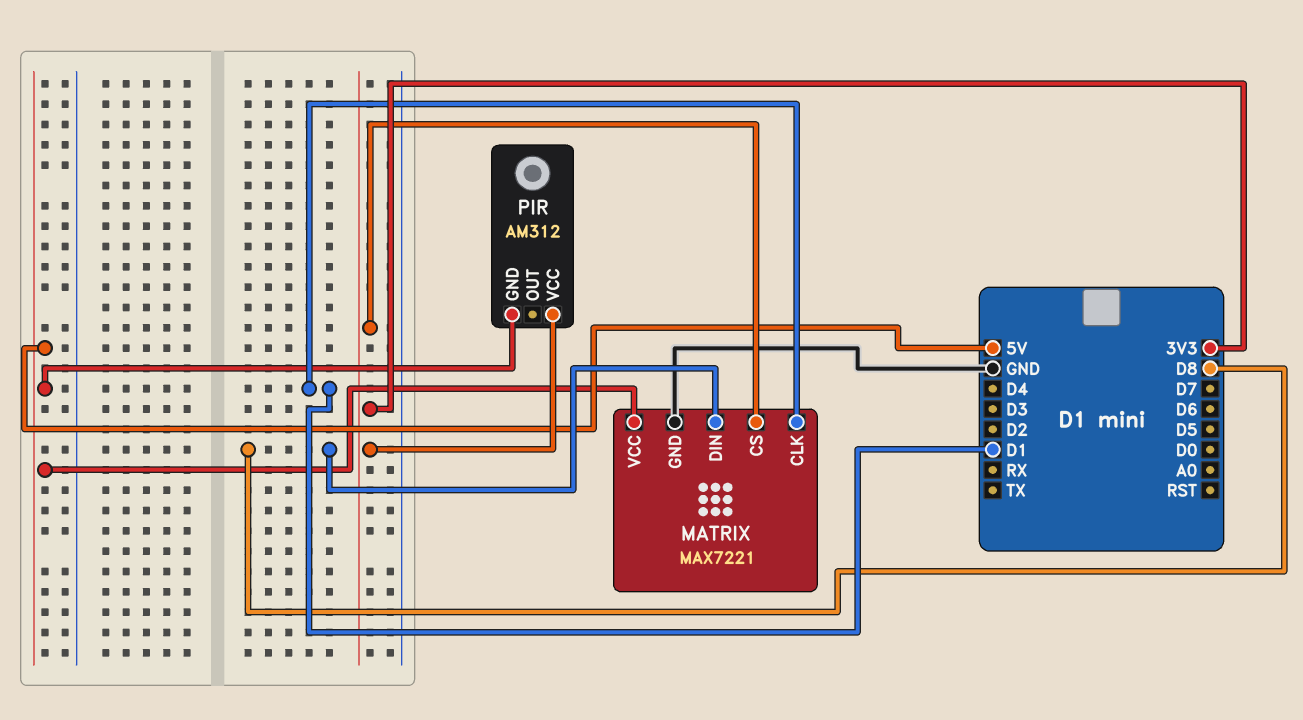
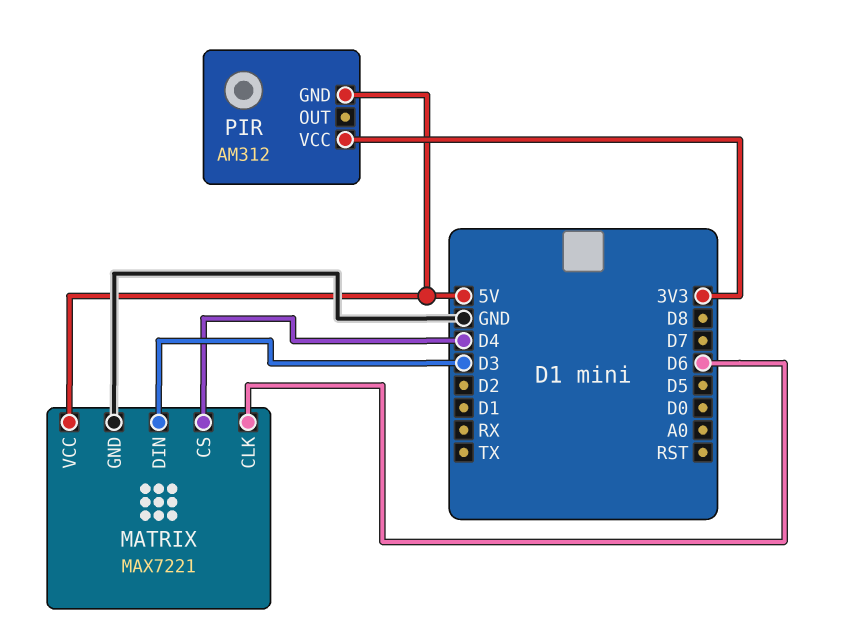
MATRIX pin CLK: D1 -> D6
MATRIX pin CS: 3V3 -> D4
MATRIX pin DIN: D8 -> D3

